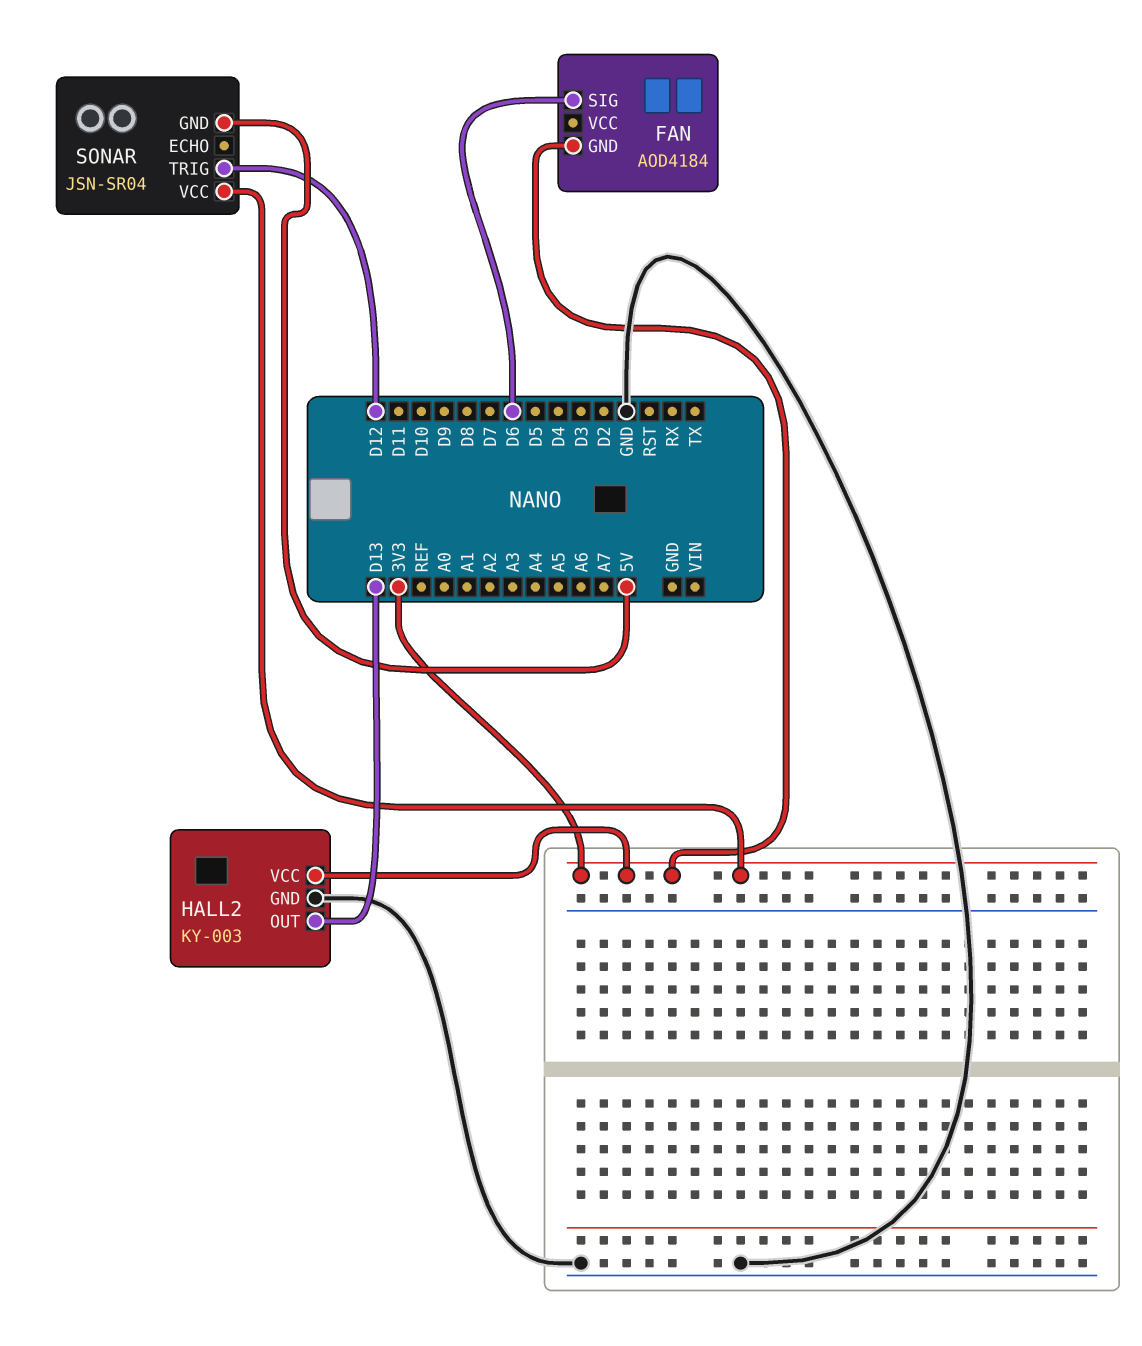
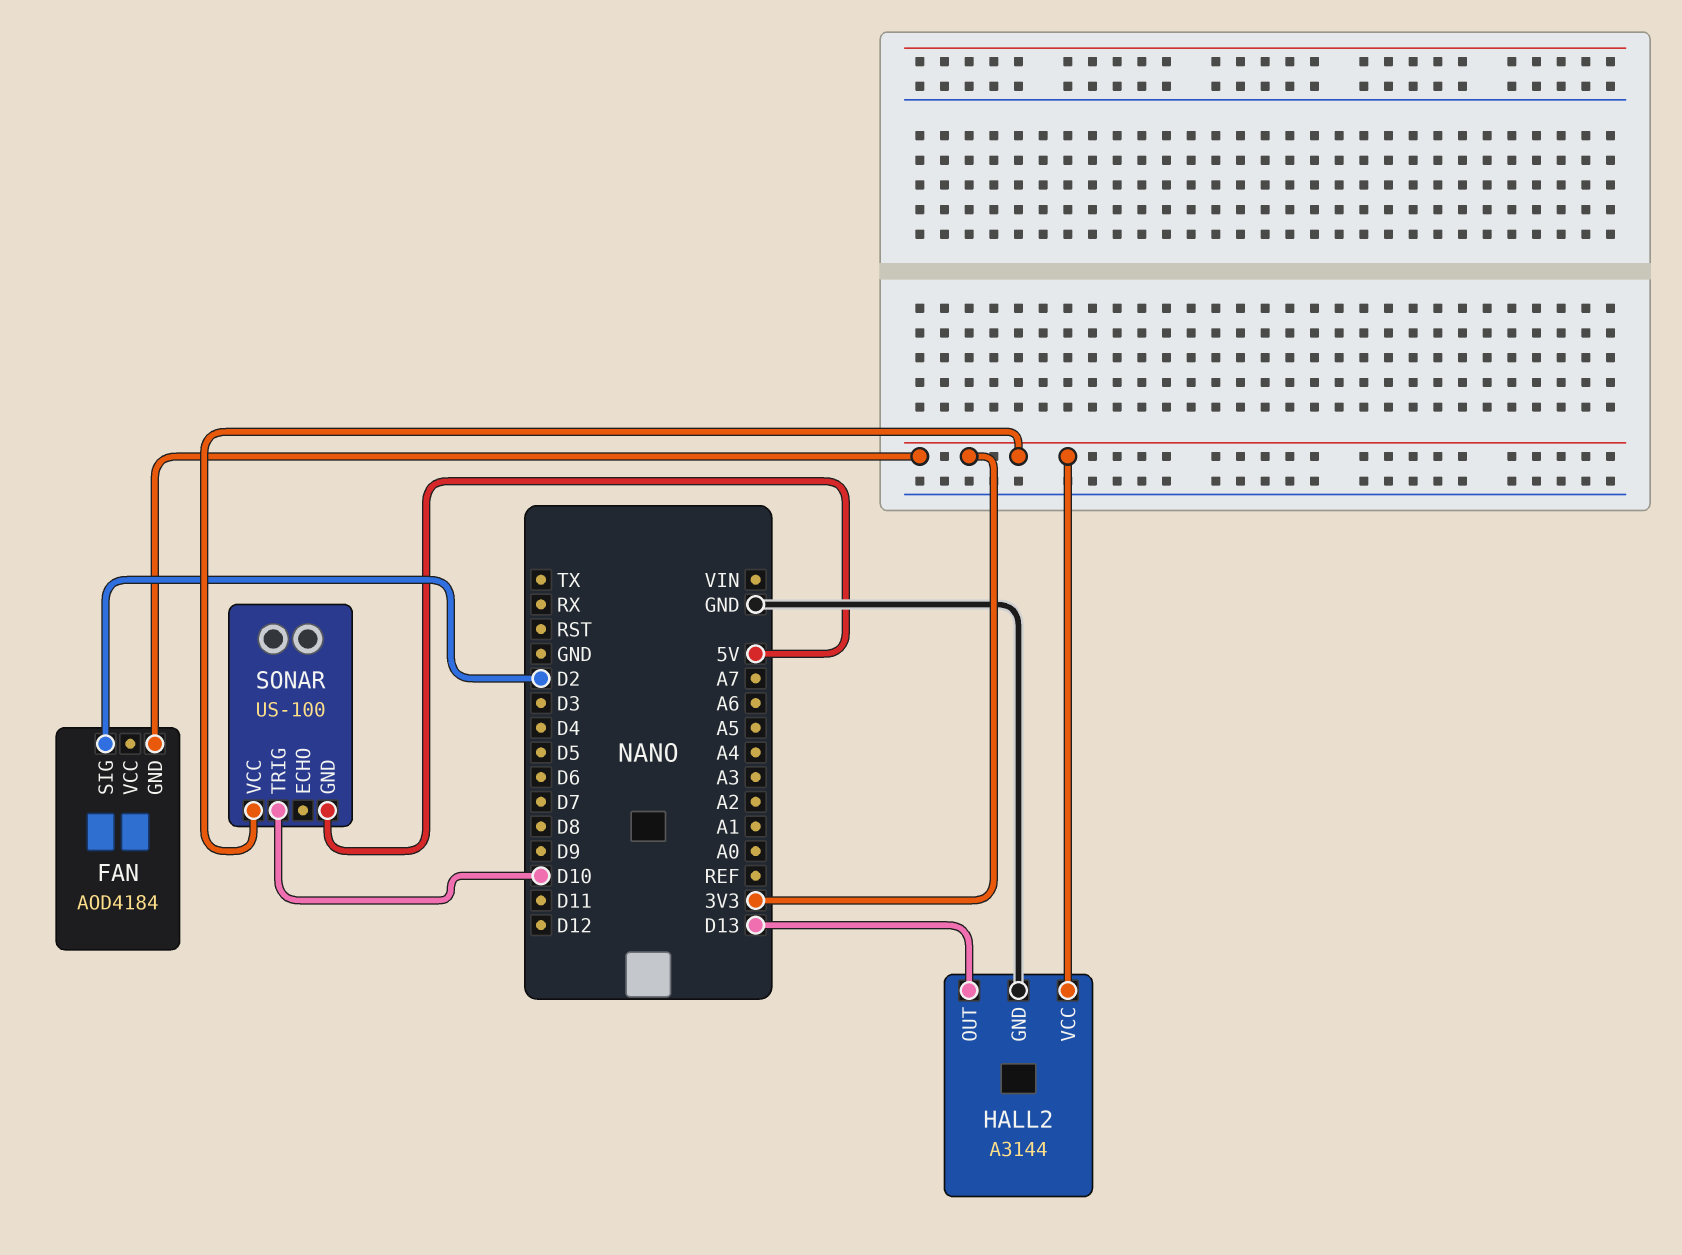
FAN pin SIG: D6 -> D2
HALL2: KY-003 -> A3144
SONAR: JSN-SR04 -> US-100
SONAR pin TRIG: D12 -> D10

